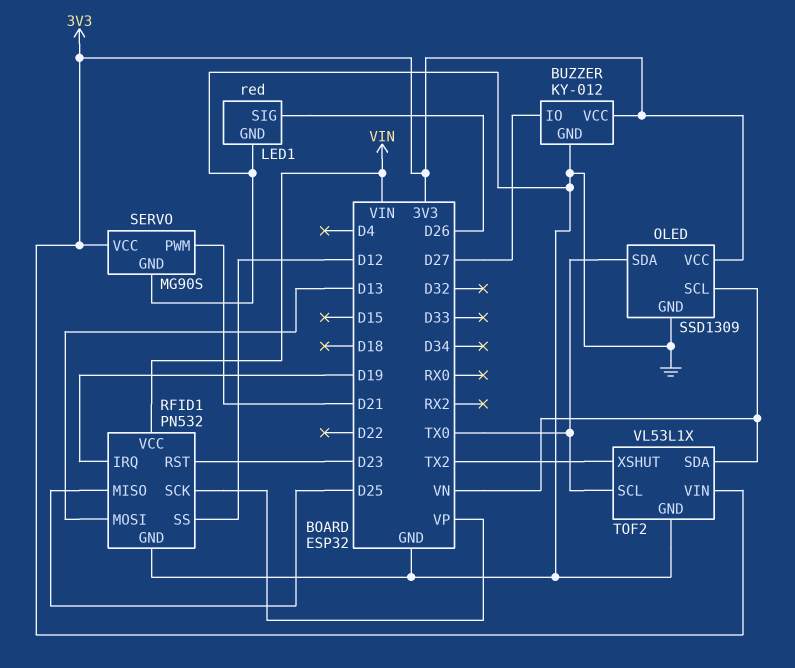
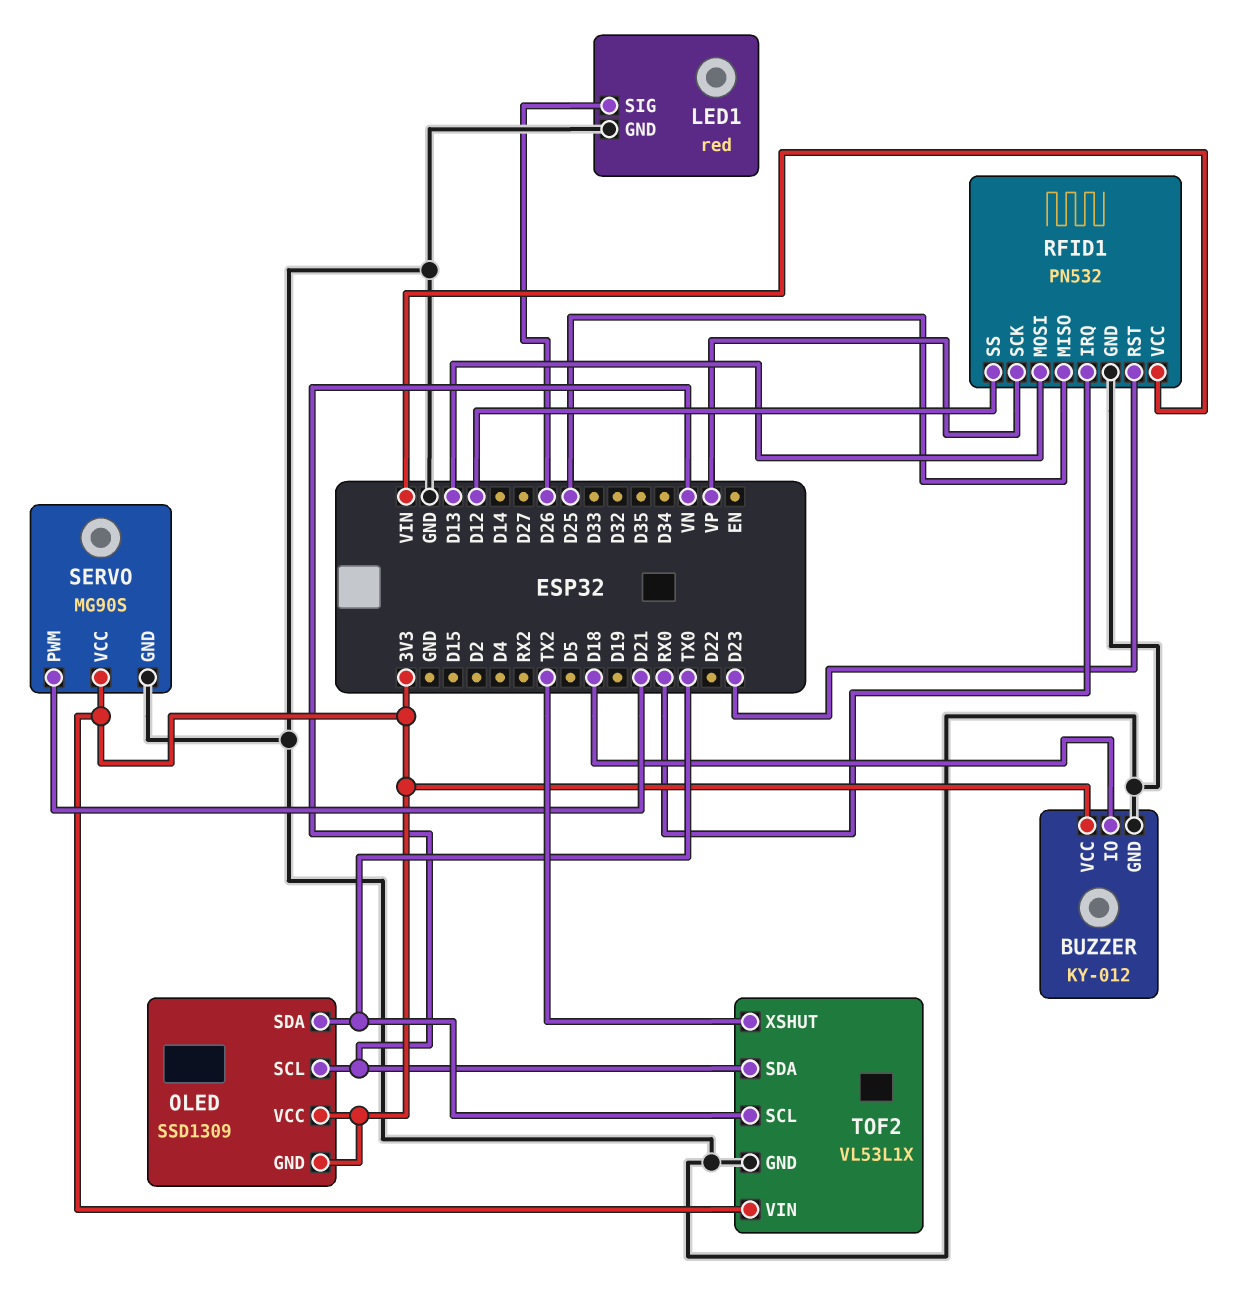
BUZZER pin IO: D27 -> D18
OLED pin GND: GND -> 3V3
RFID1 pin IRQ: D19 -> RX0

